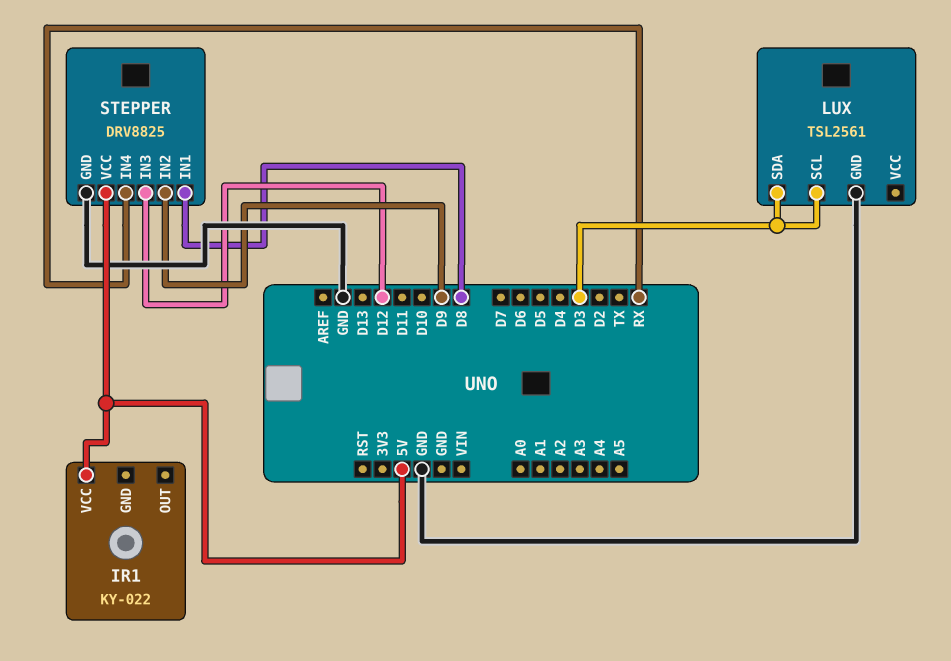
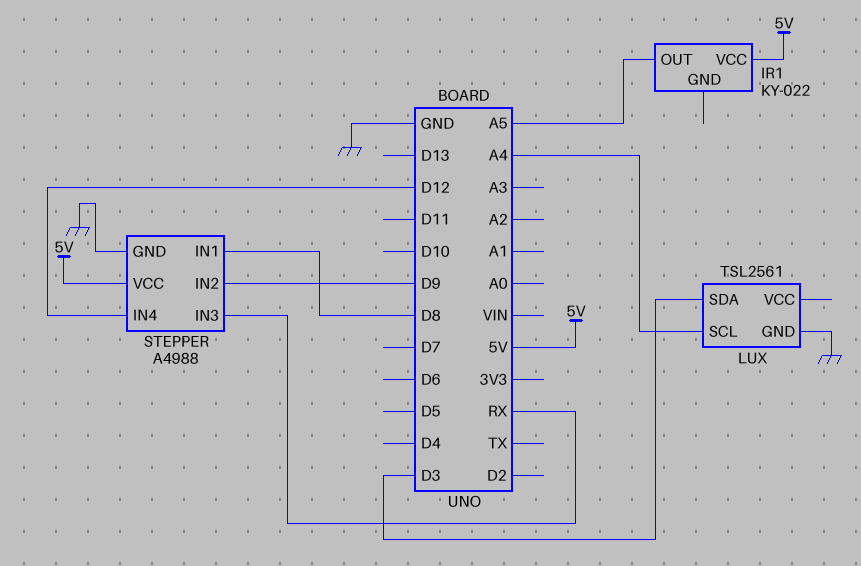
IR1 pin OUT: none -> A5
LUX pin SCL: D3 -> A4
STEPPER: DRV8825 -> A4988
STEPPER pin IN3: D12 -> RX
STEPPER pin IN4: RX -> D12

